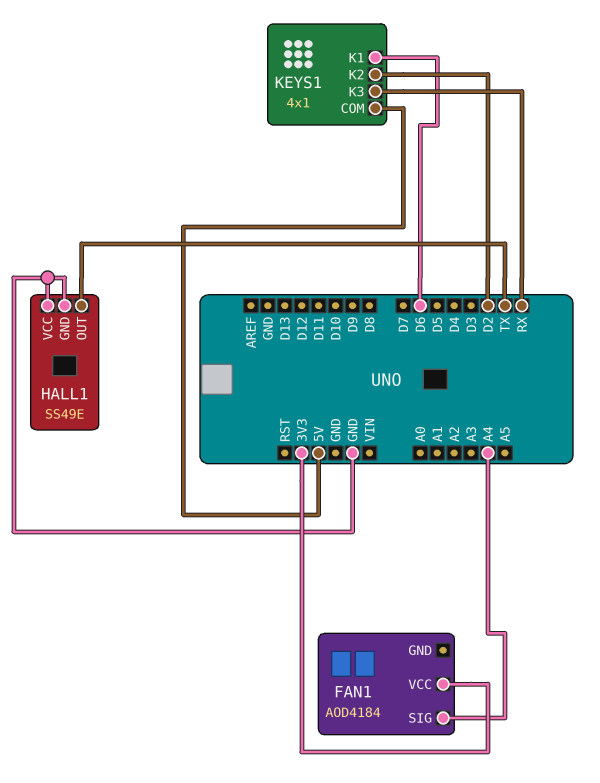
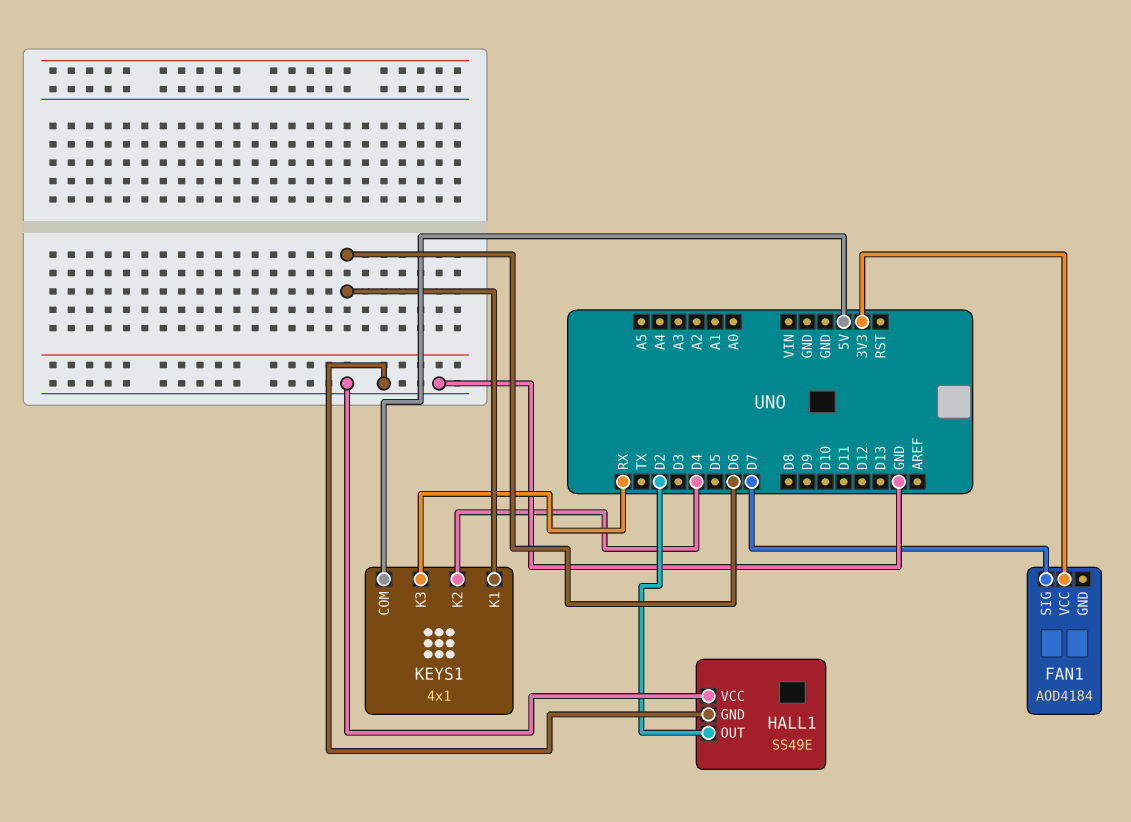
FAN1 pin SIG: A4 -> D7
HALL1 pin OUT: TX -> D2
KEYS1 pin K2: D2 -> D4

